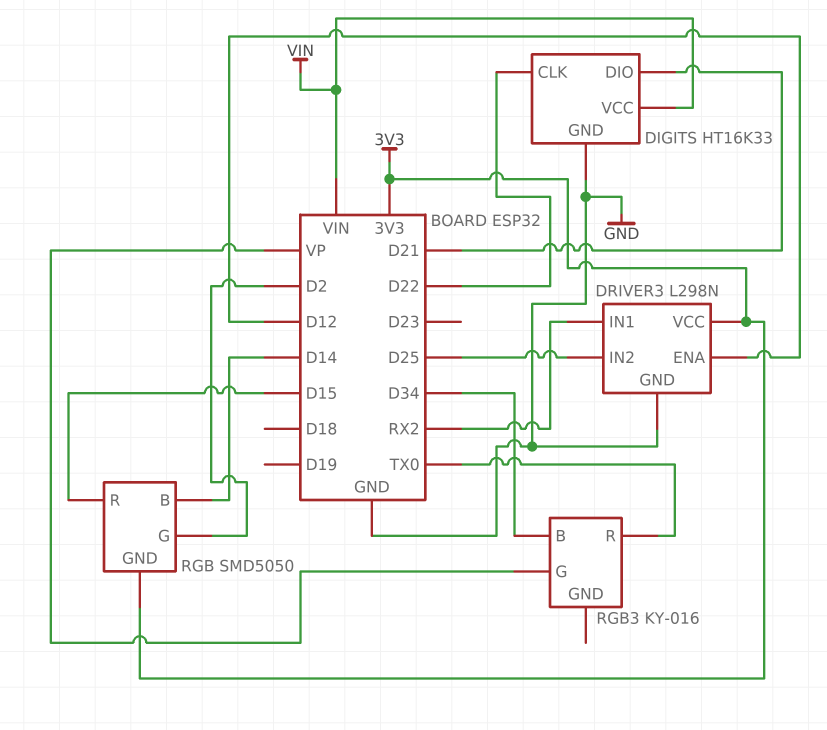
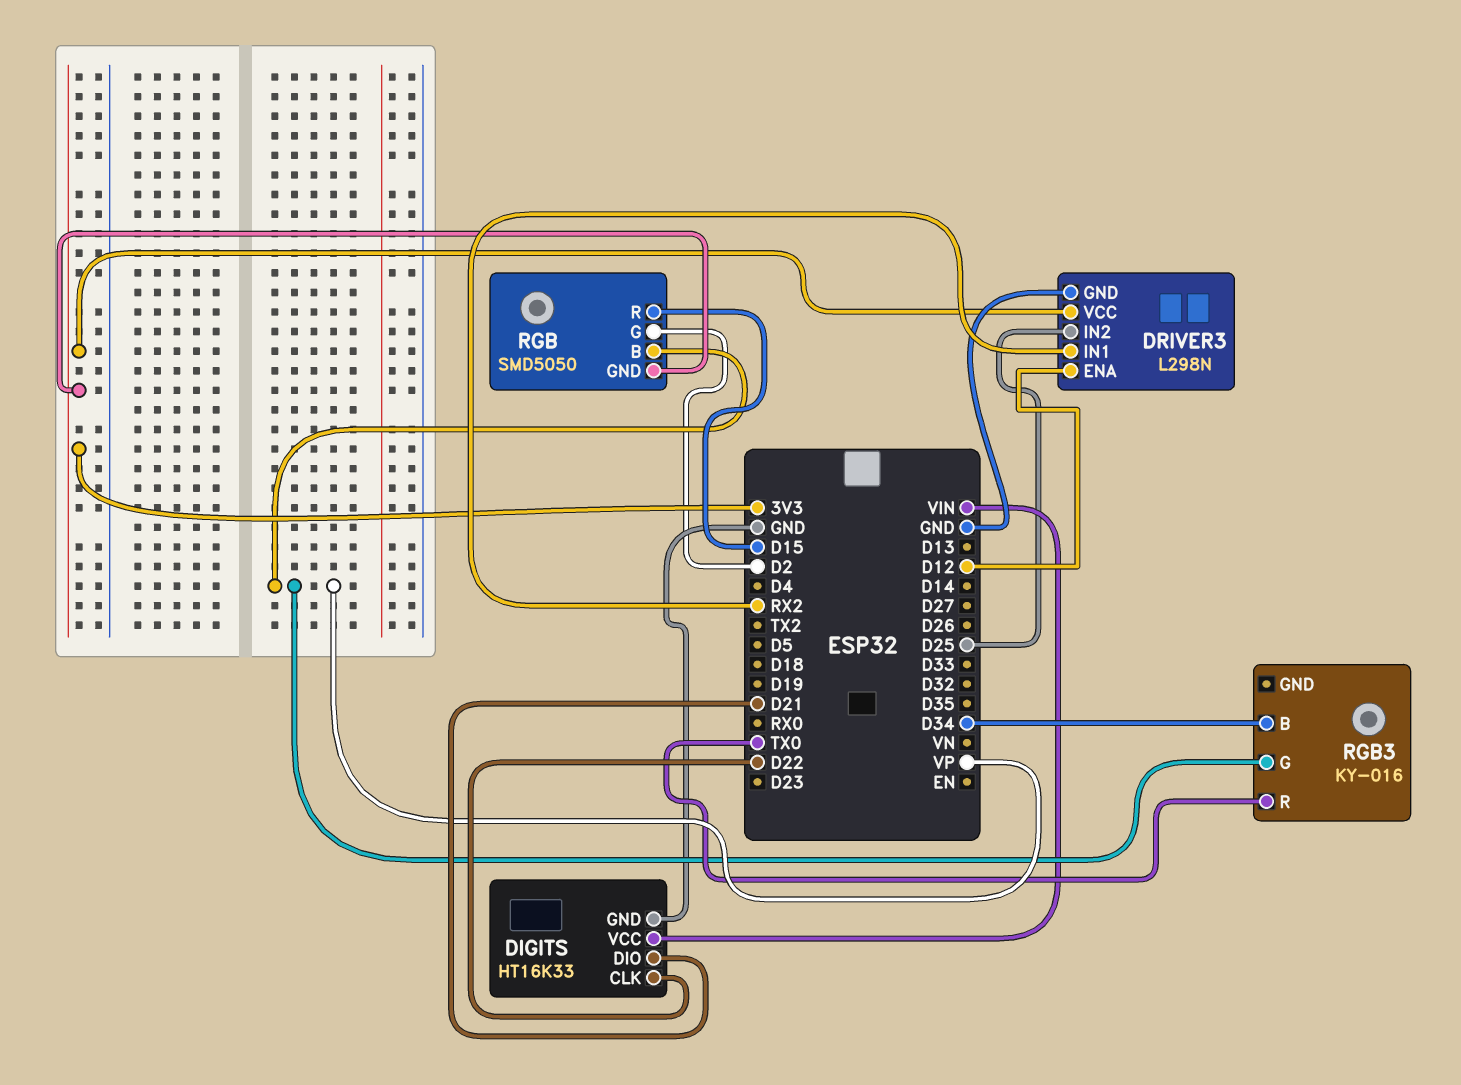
RGB pin B: D14 -> VP

